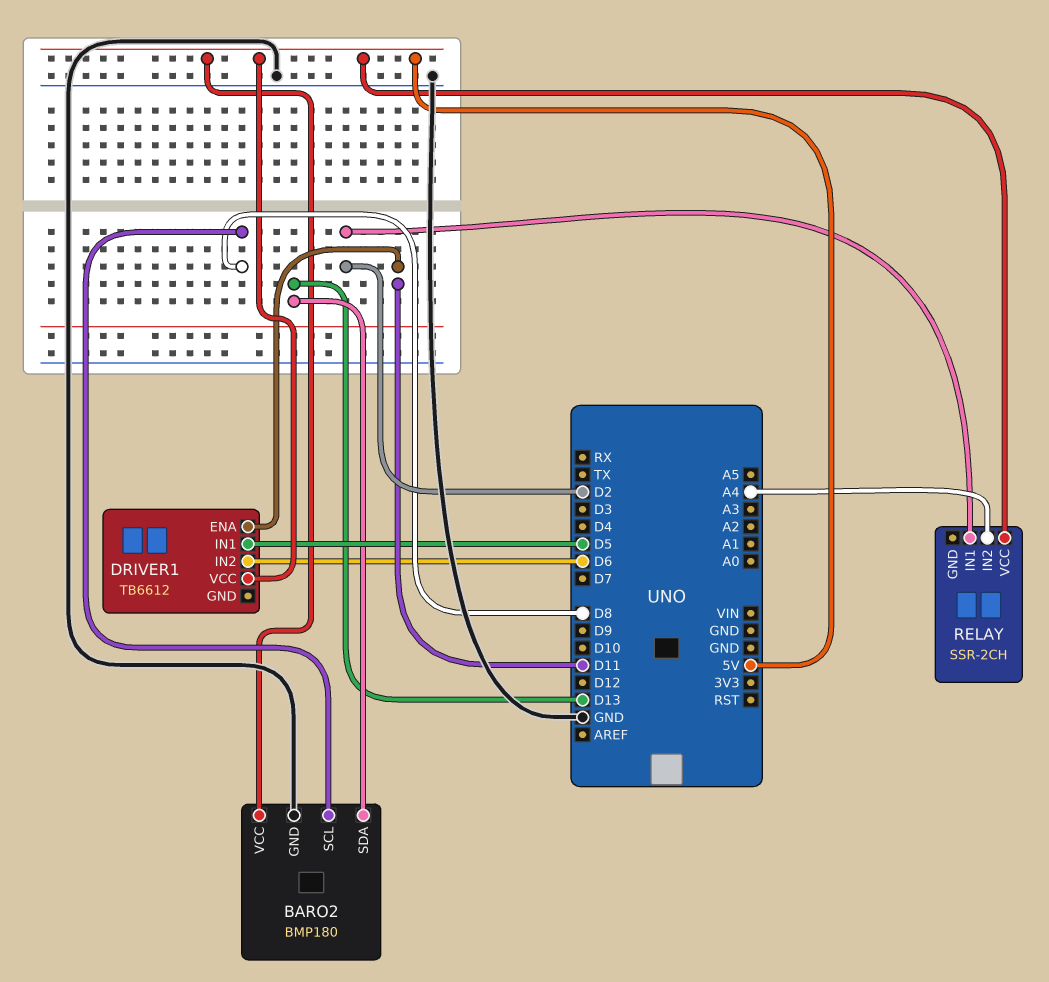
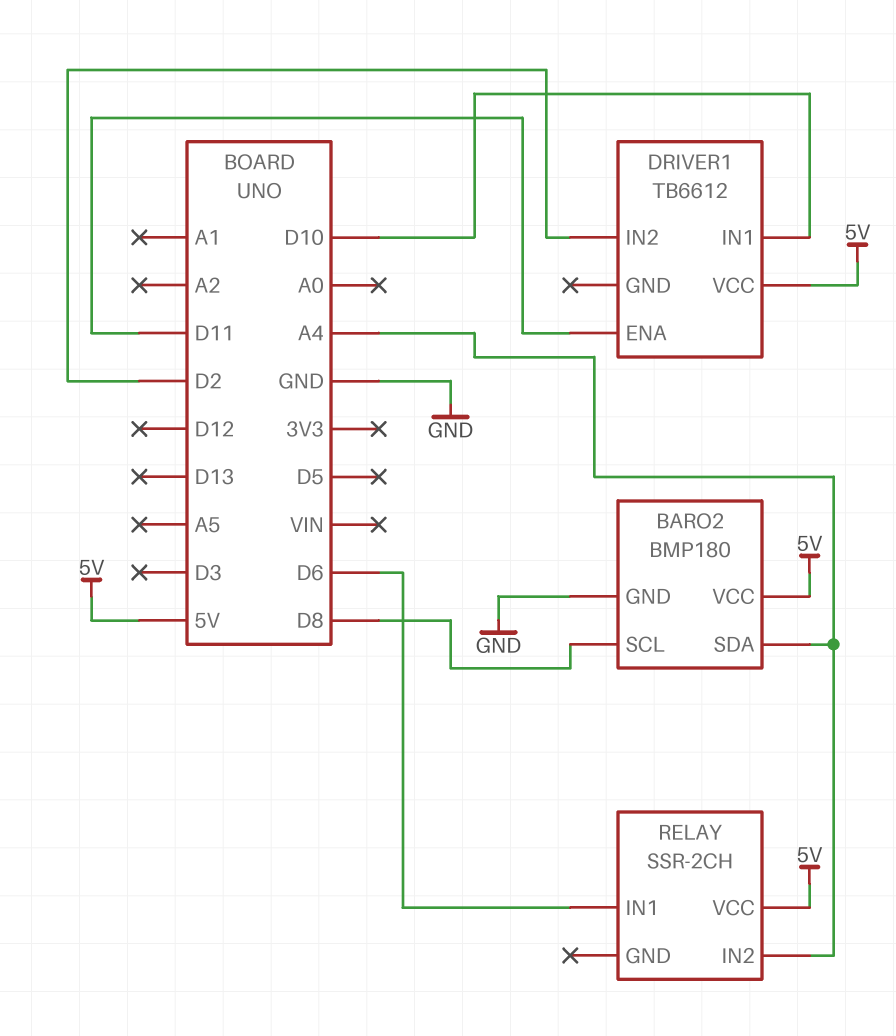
BARO2 pin SDA: D13 -> A4
DRIVER1 pin IN1: D5 -> D10
DRIVER1 pin IN2: D6 -> D2
RELAY pin IN1: D2 -> D6

